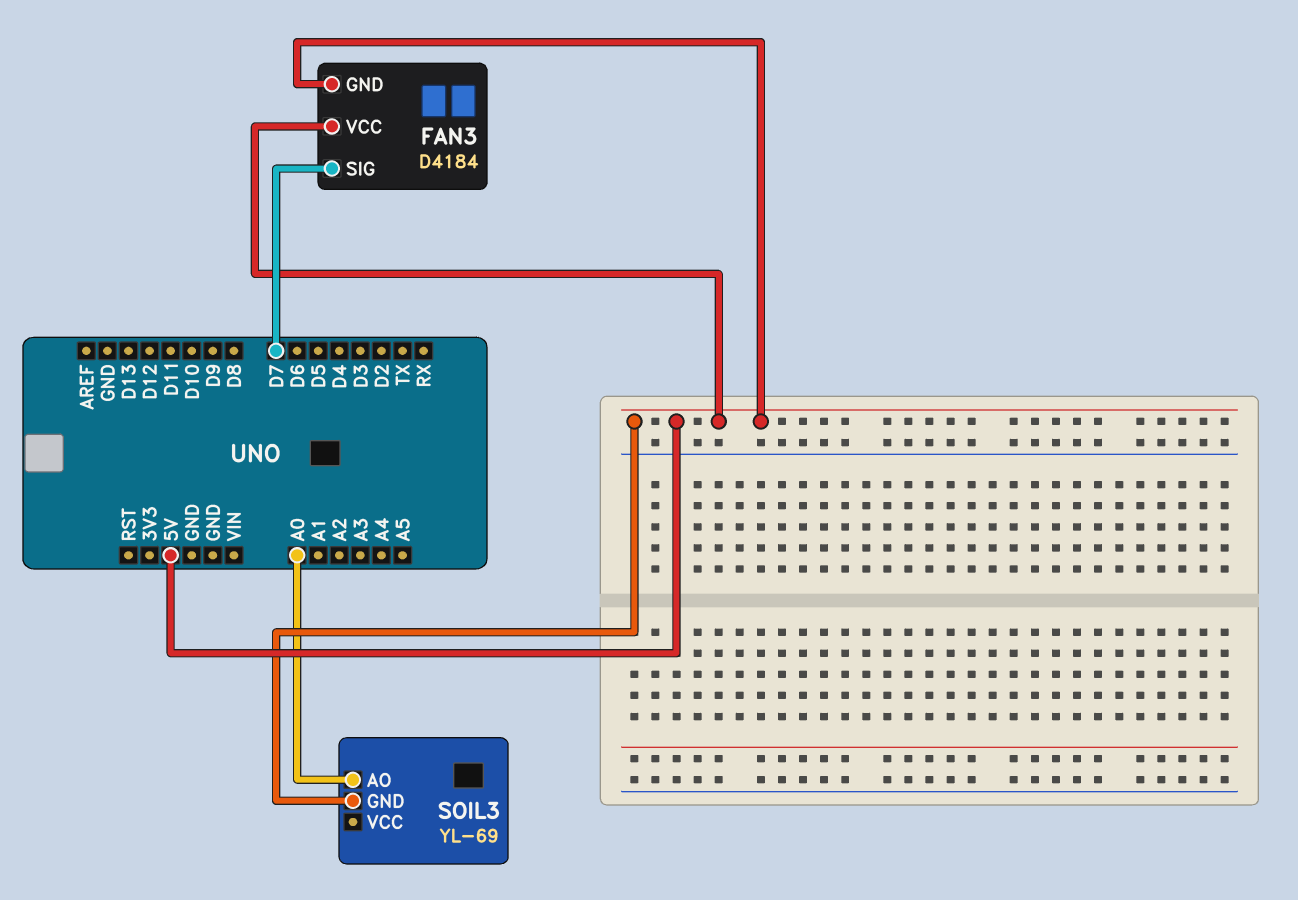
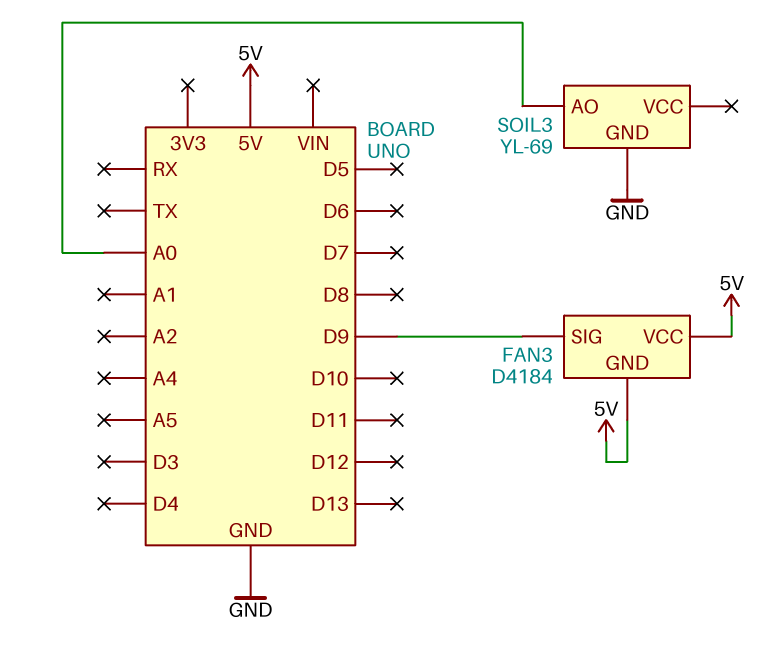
FAN3 pin SIG: D7 -> D9
SOIL3 pin GND: 5V -> GND

